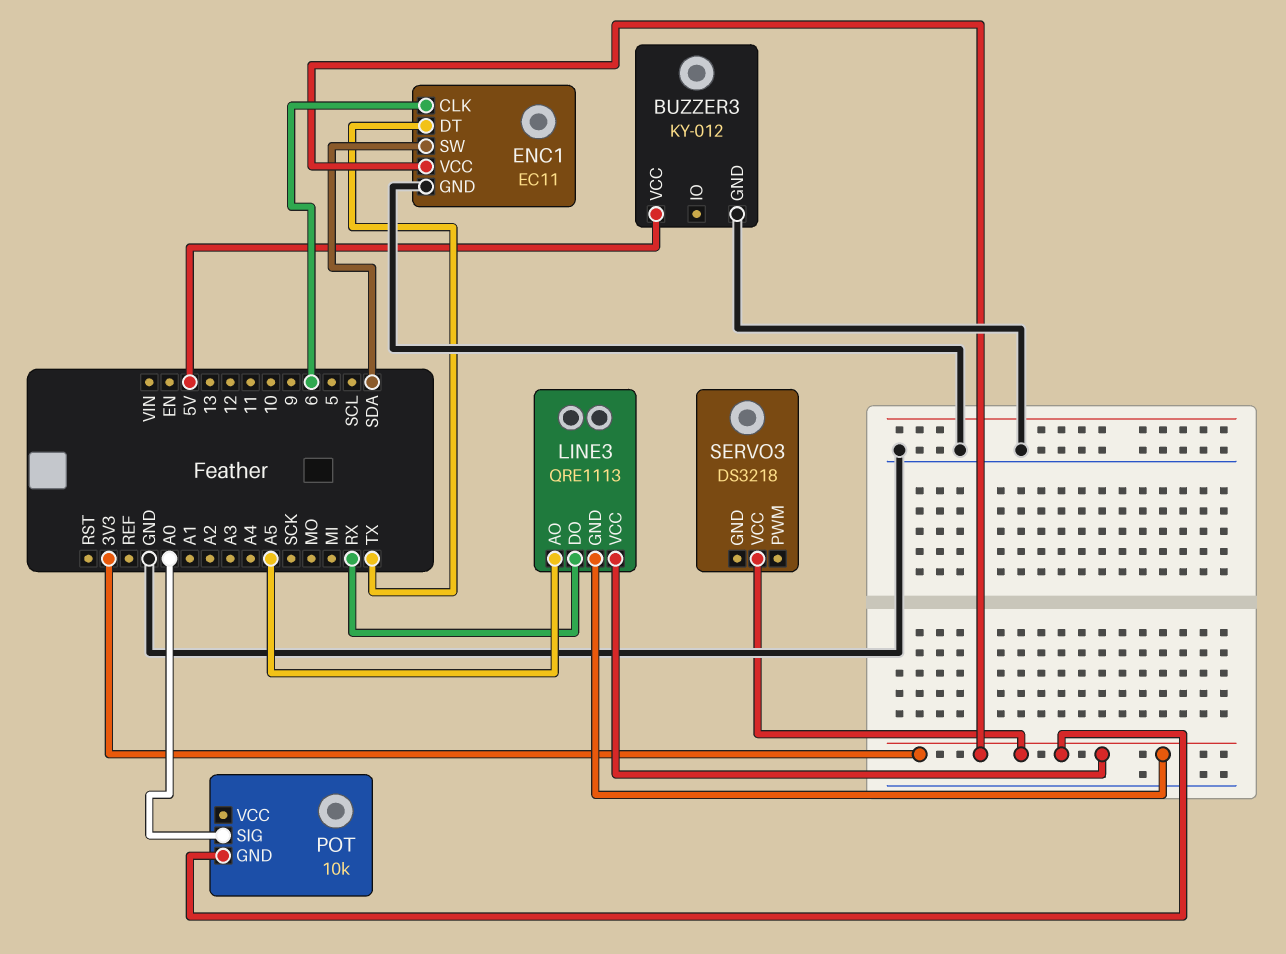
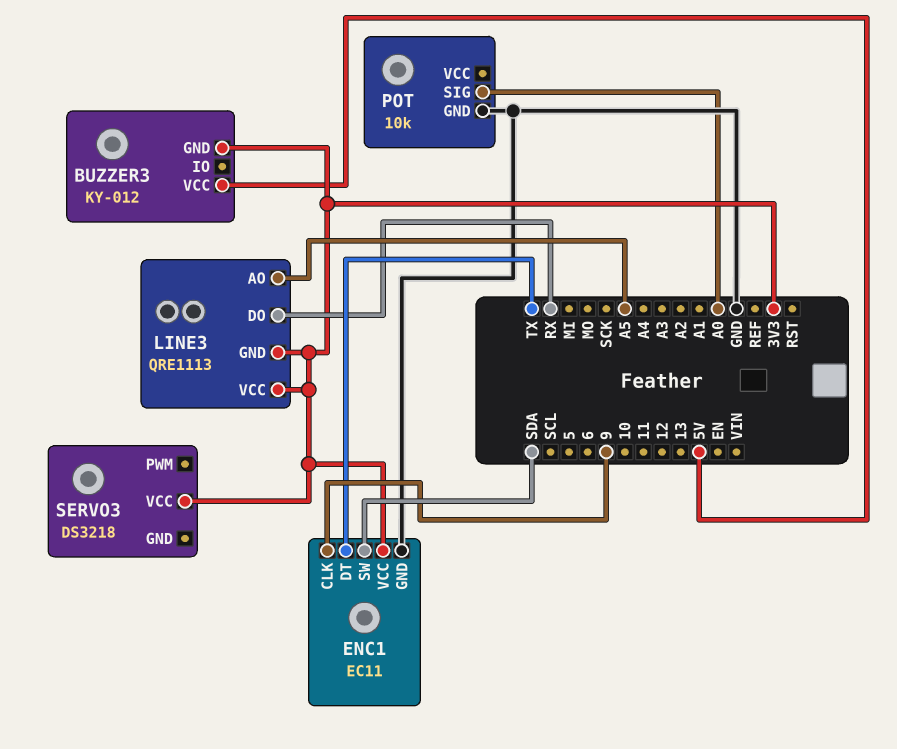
BUZZER3 pin GND: GND -> 3V3
ENC1 pin CLK: 6 -> 9
POT pin GND: 3V3 -> GND

